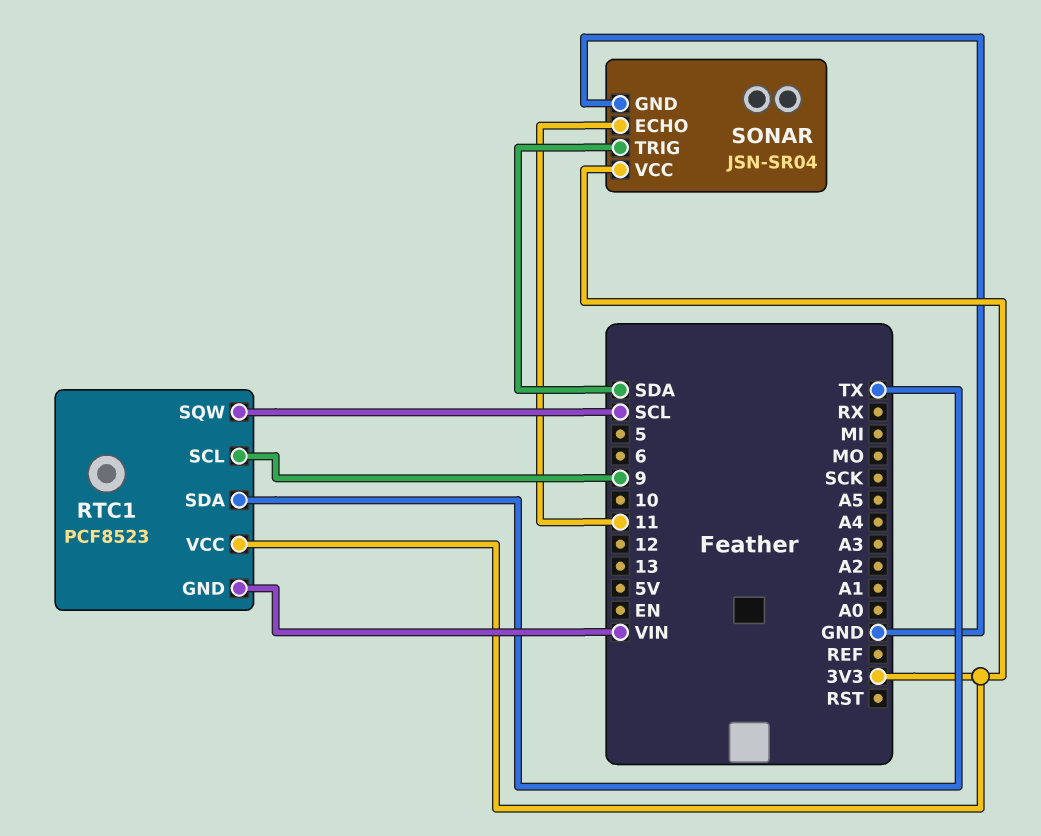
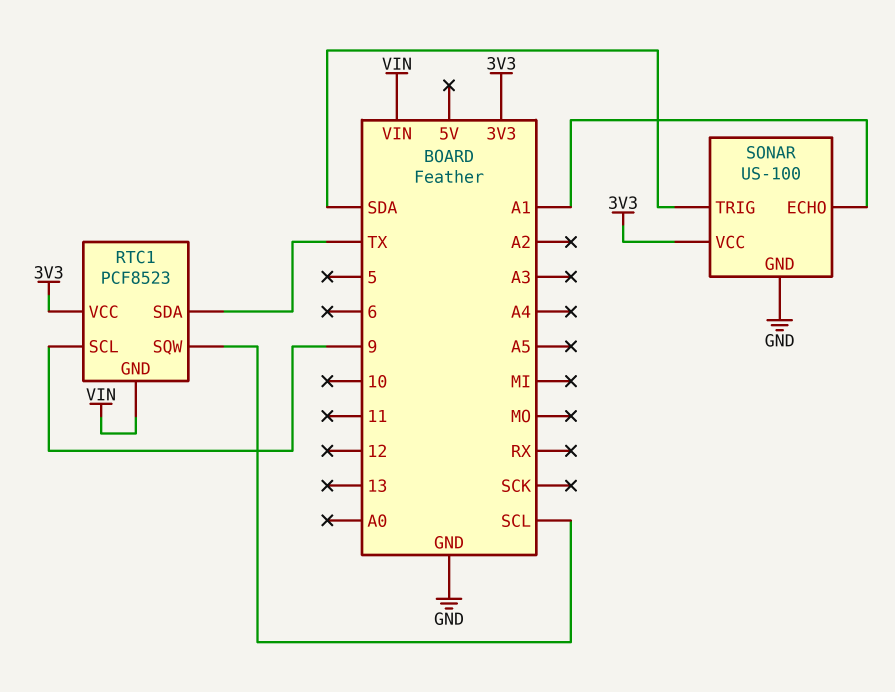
SONAR: JSN-SR04 -> US-100
SONAR pin ECHO: 11 -> A1

